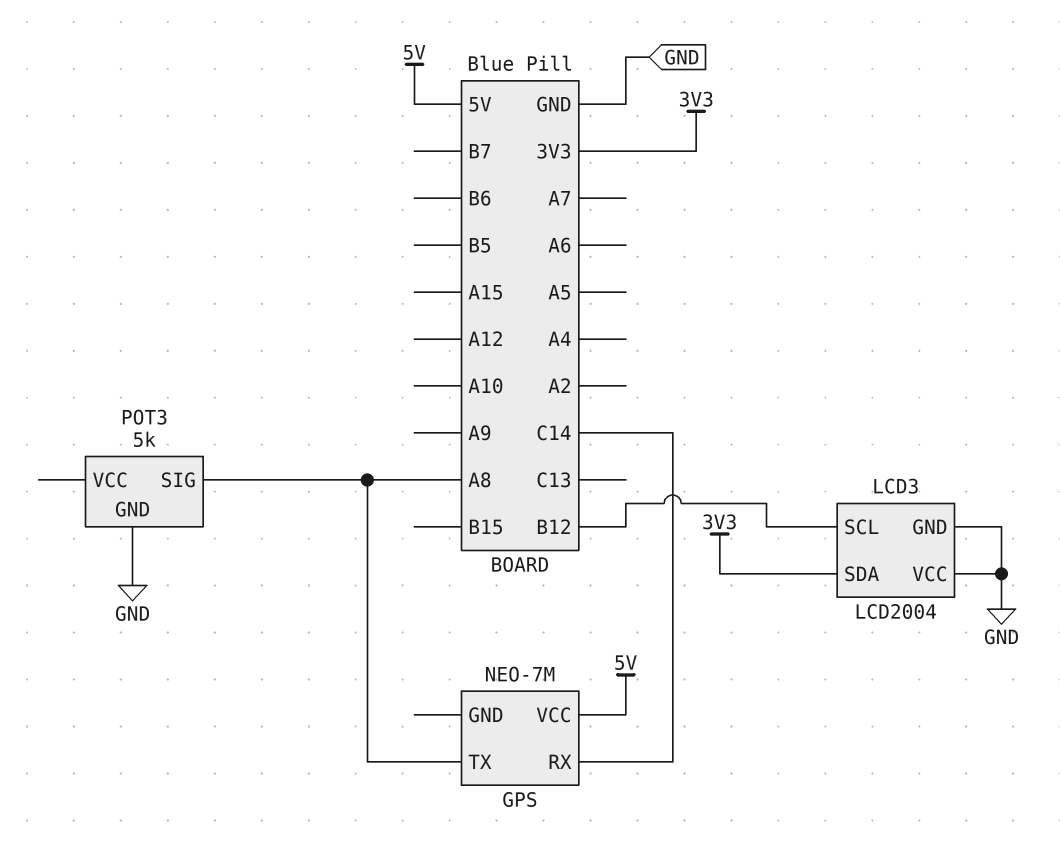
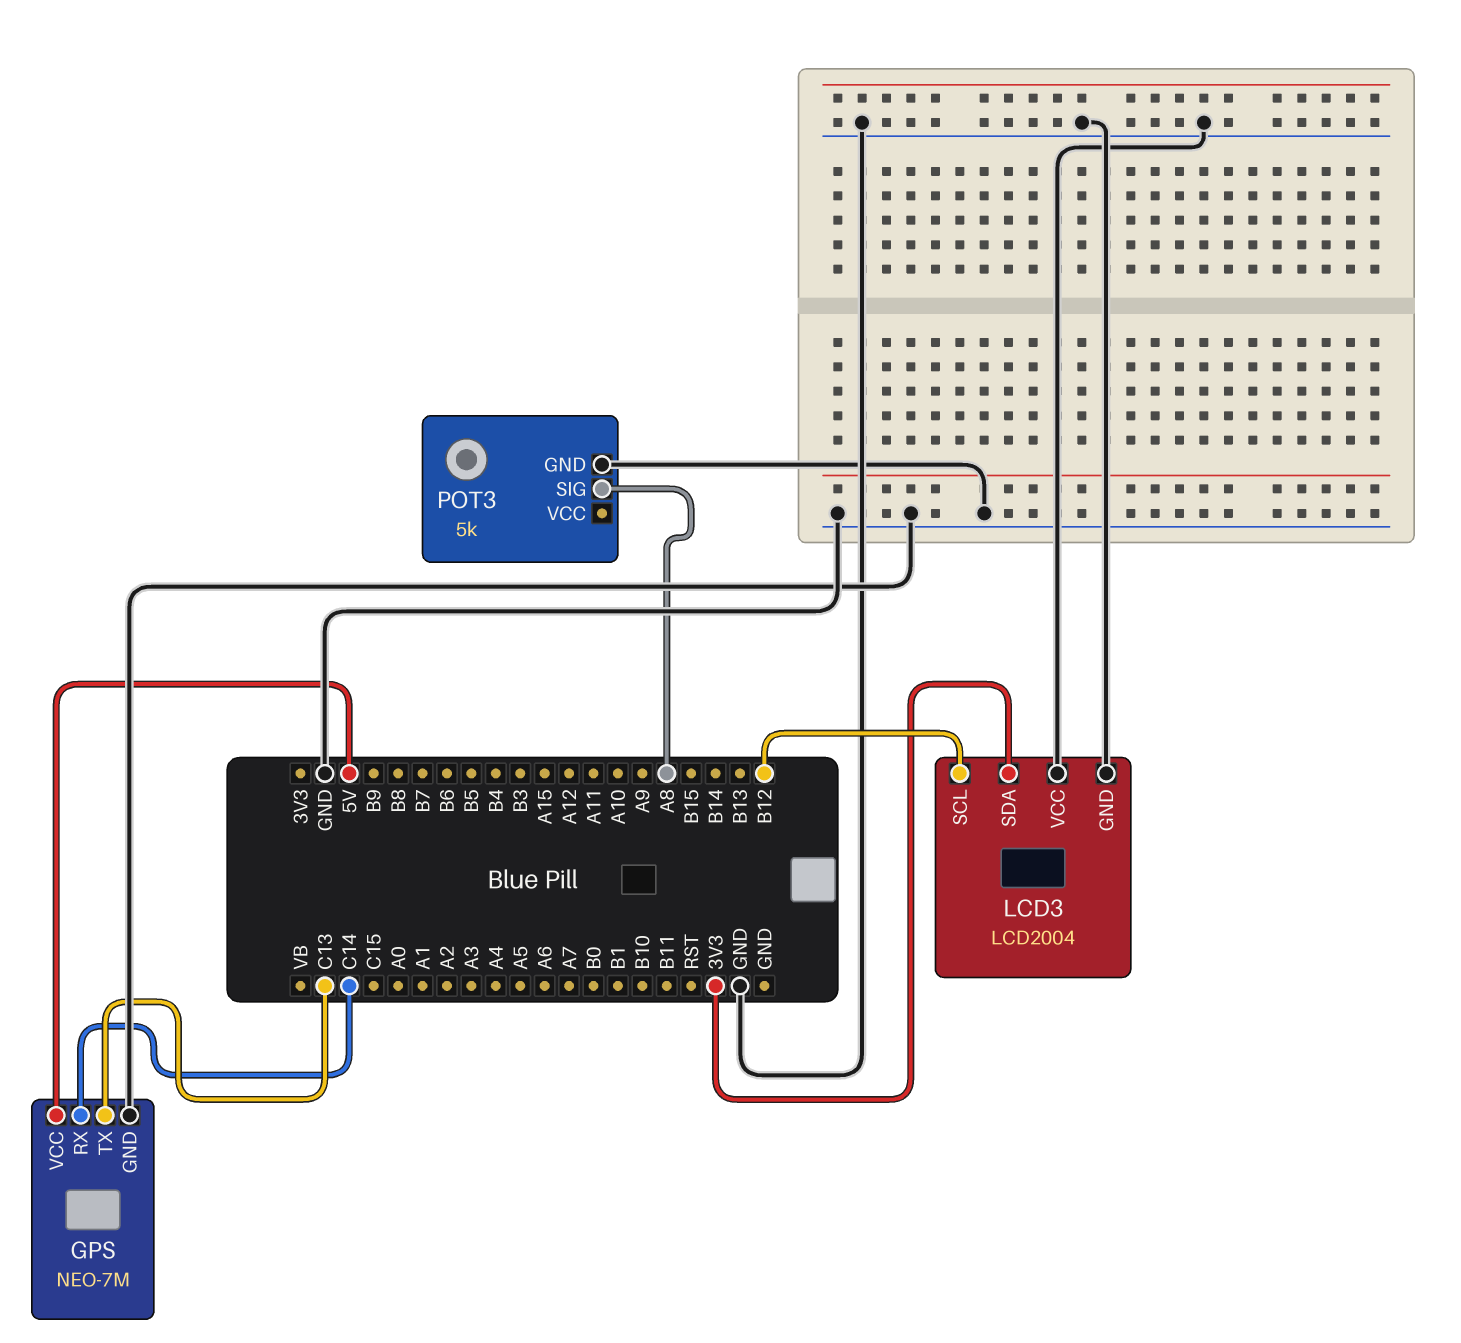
GPS pin GND: none -> GND
GPS pin TX: A8 -> C13

